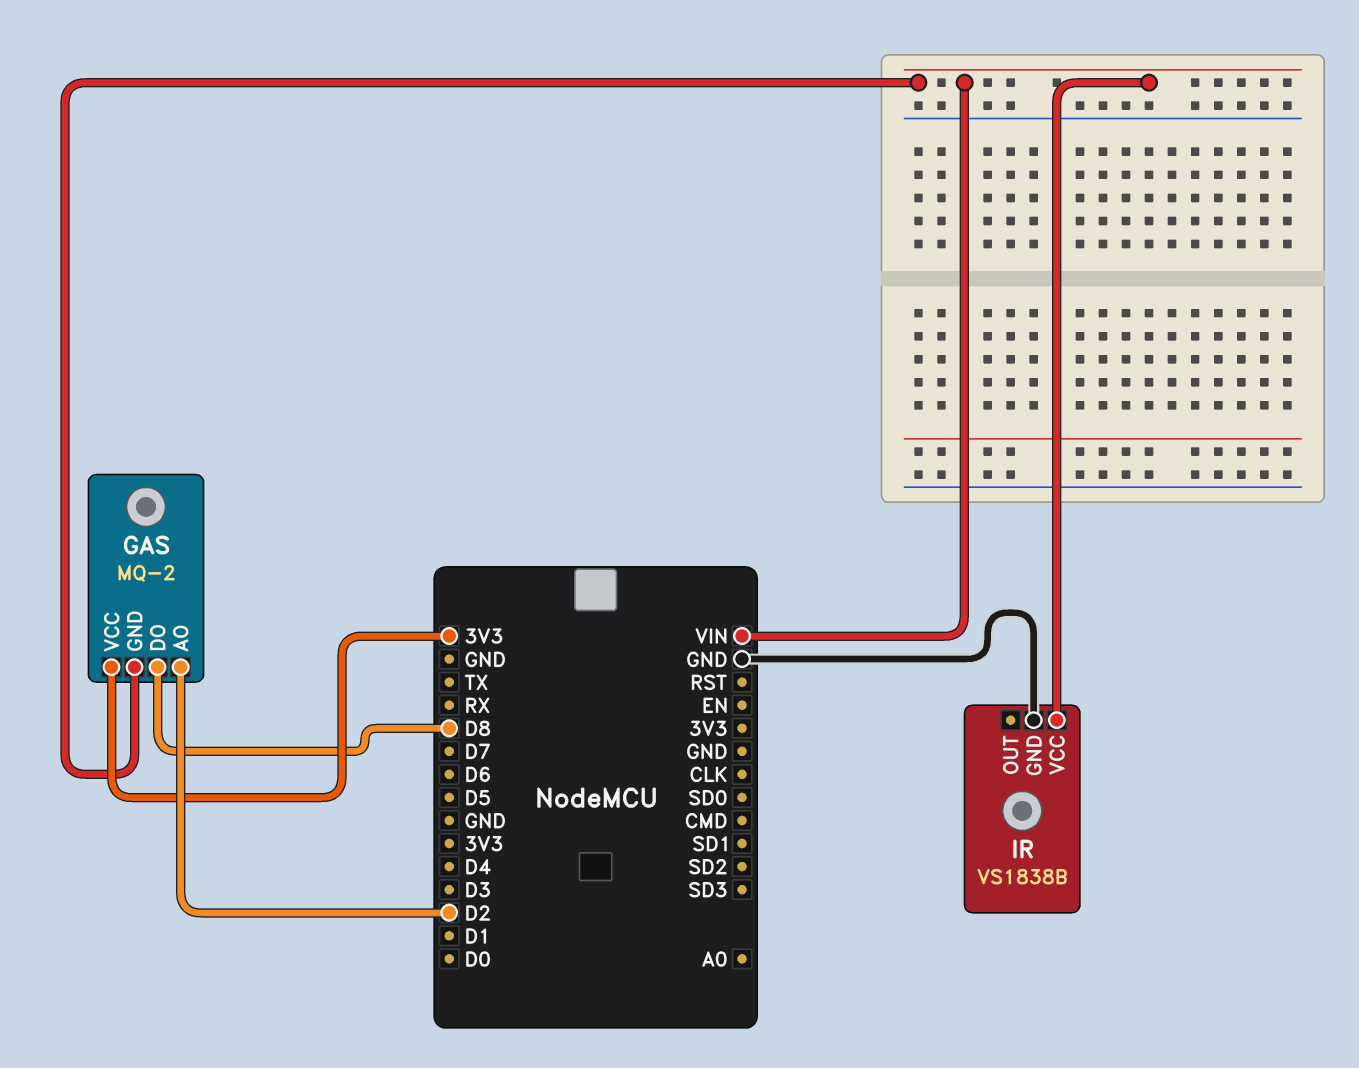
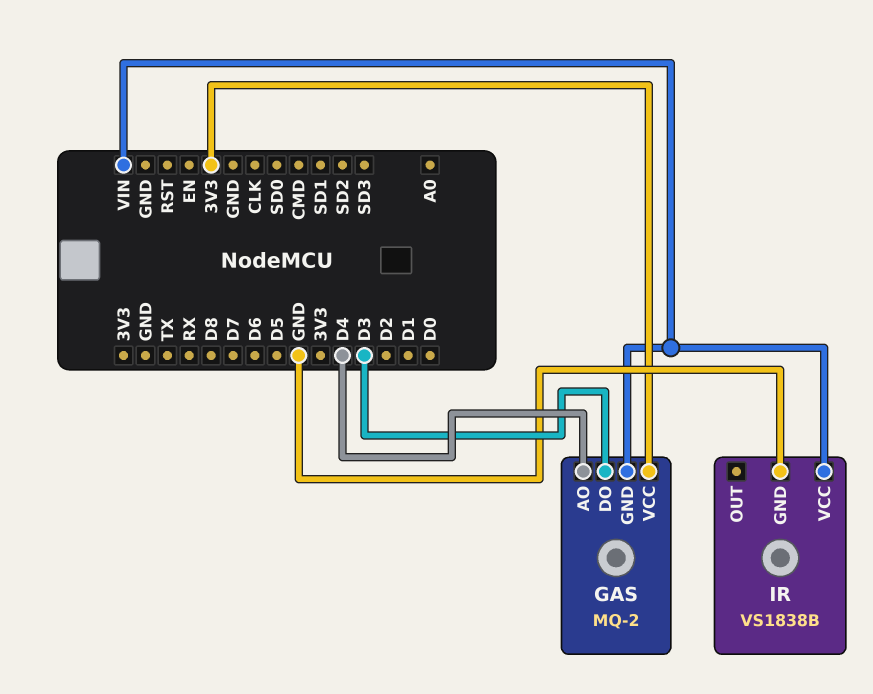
GAS pin AO: D2 -> D4
GAS pin DO: D8 -> D3

